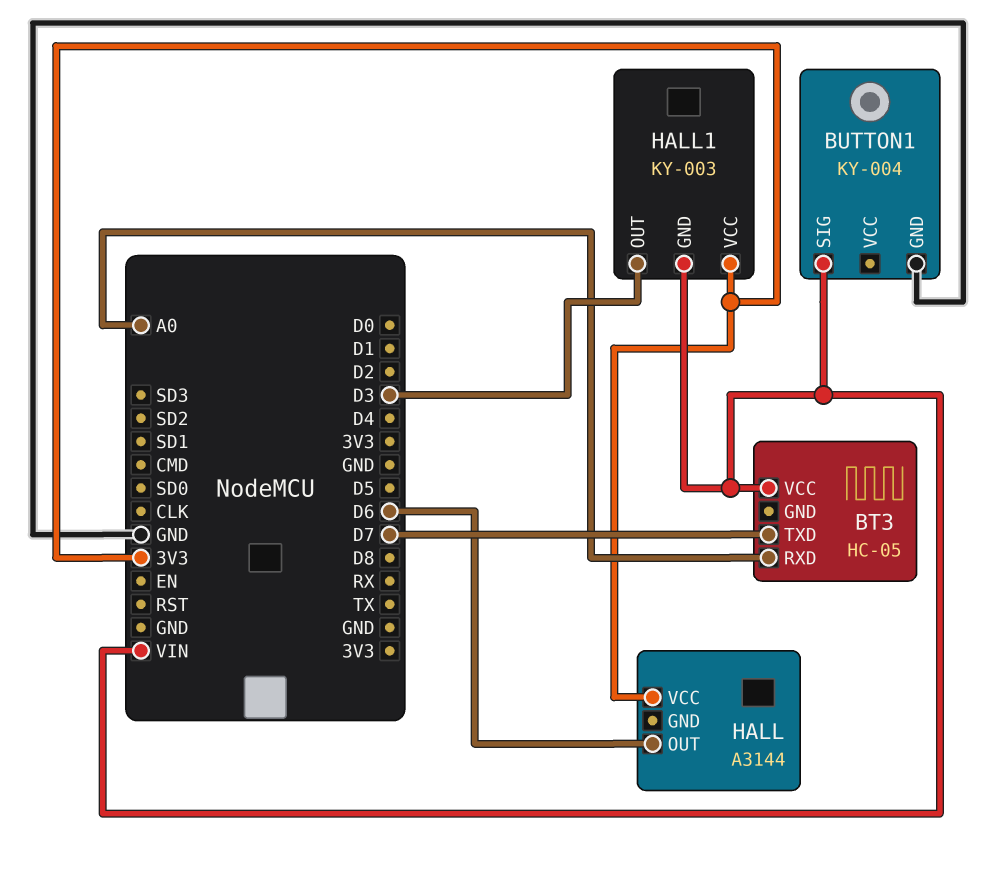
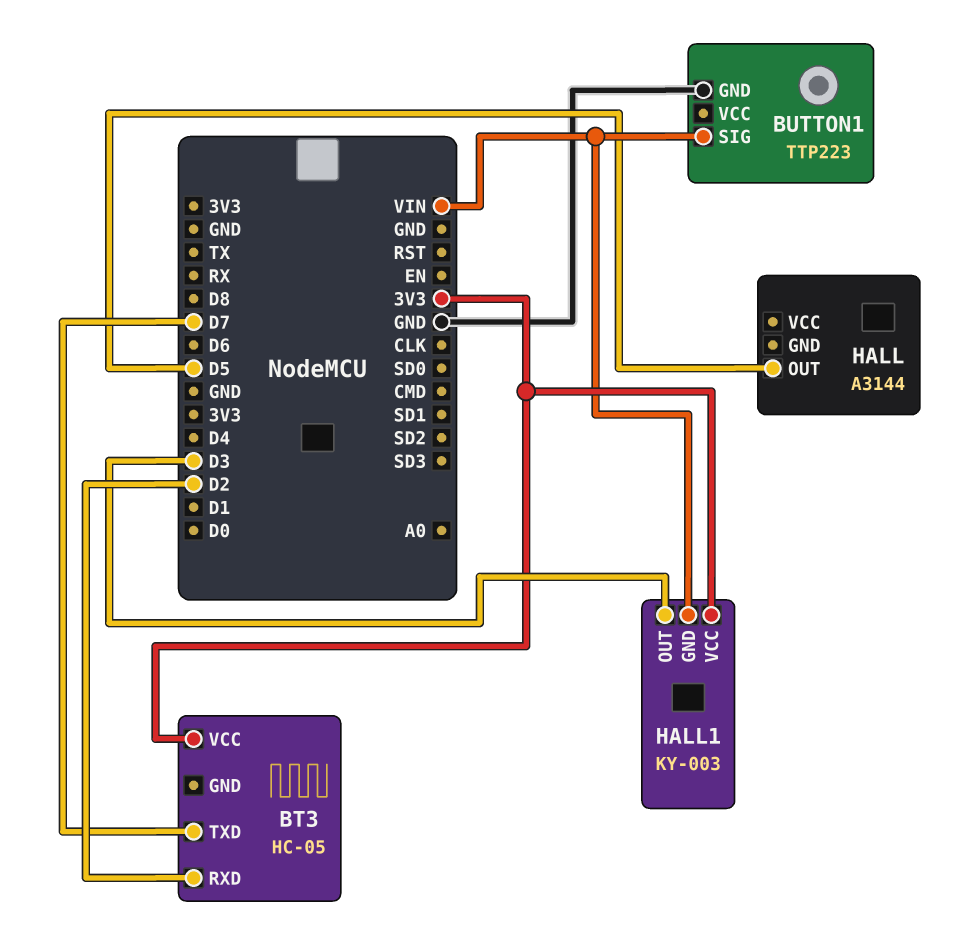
BT3 pin RXD: A0 -> D2
BT3 pin VCC: VIN -> 3V3
BUTTON1: KY-004 -> TTP223
HALL pin OUT: D6 -> D5
HALL pin VCC: 3V3 -> none

